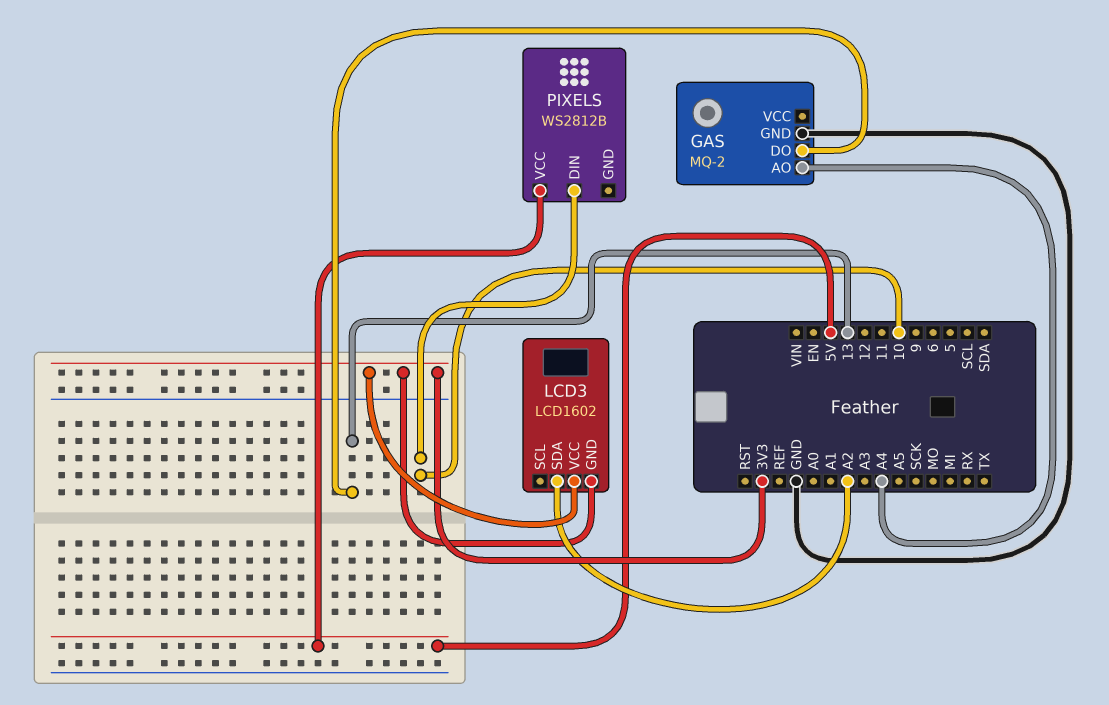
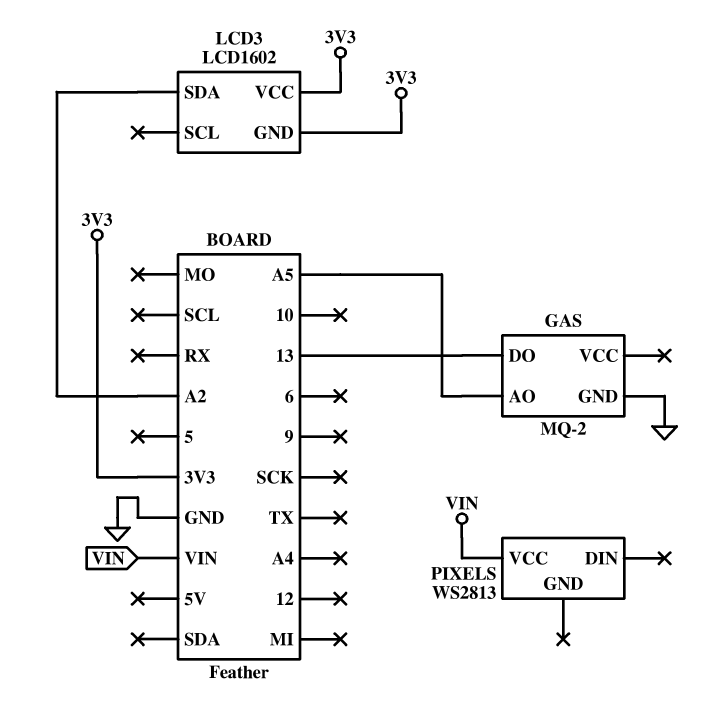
GAS pin AO: A4 -> A5
PIXELS: WS2812B -> WS2813
PIXELS pin DIN: 10 -> none
PIXELS pin VCC: 5V -> VIN

